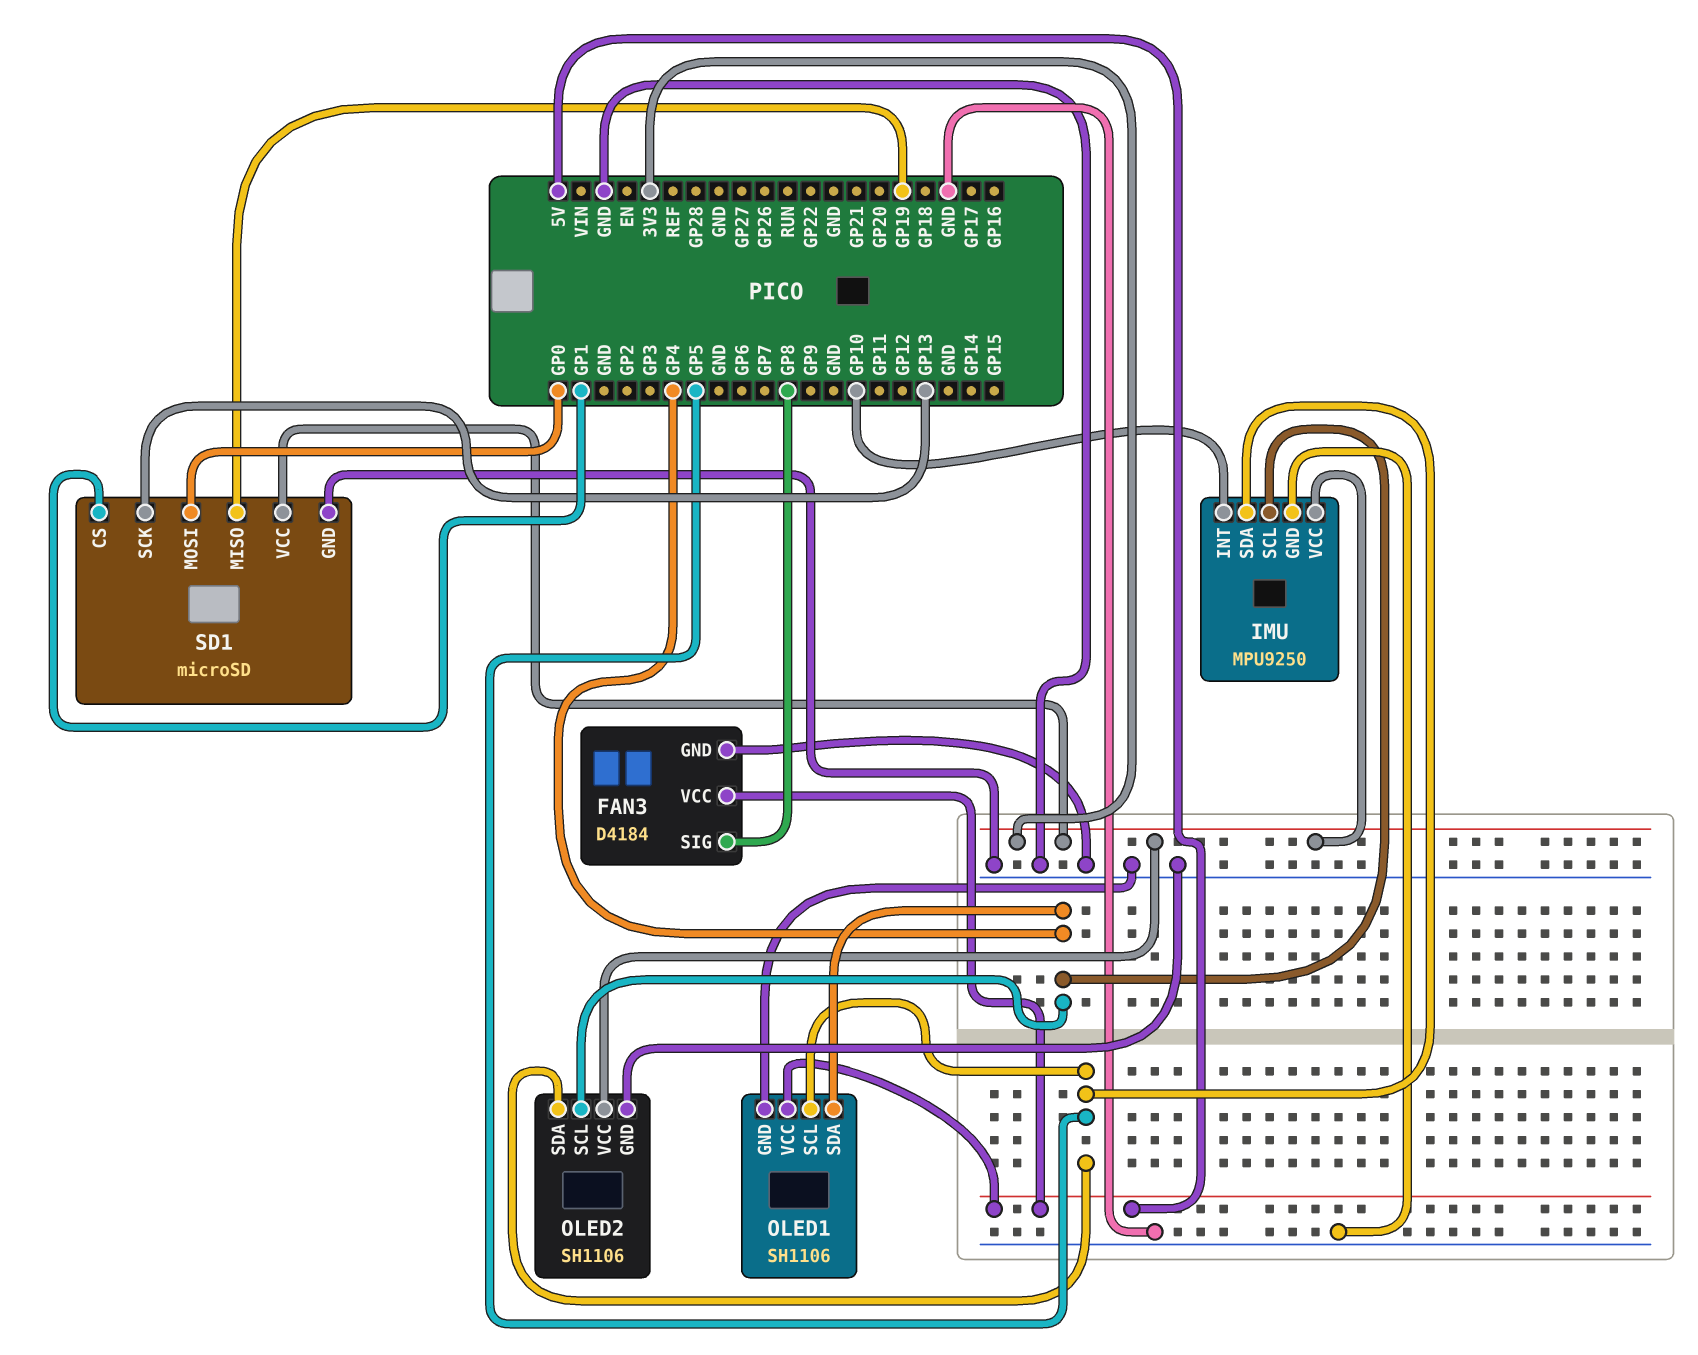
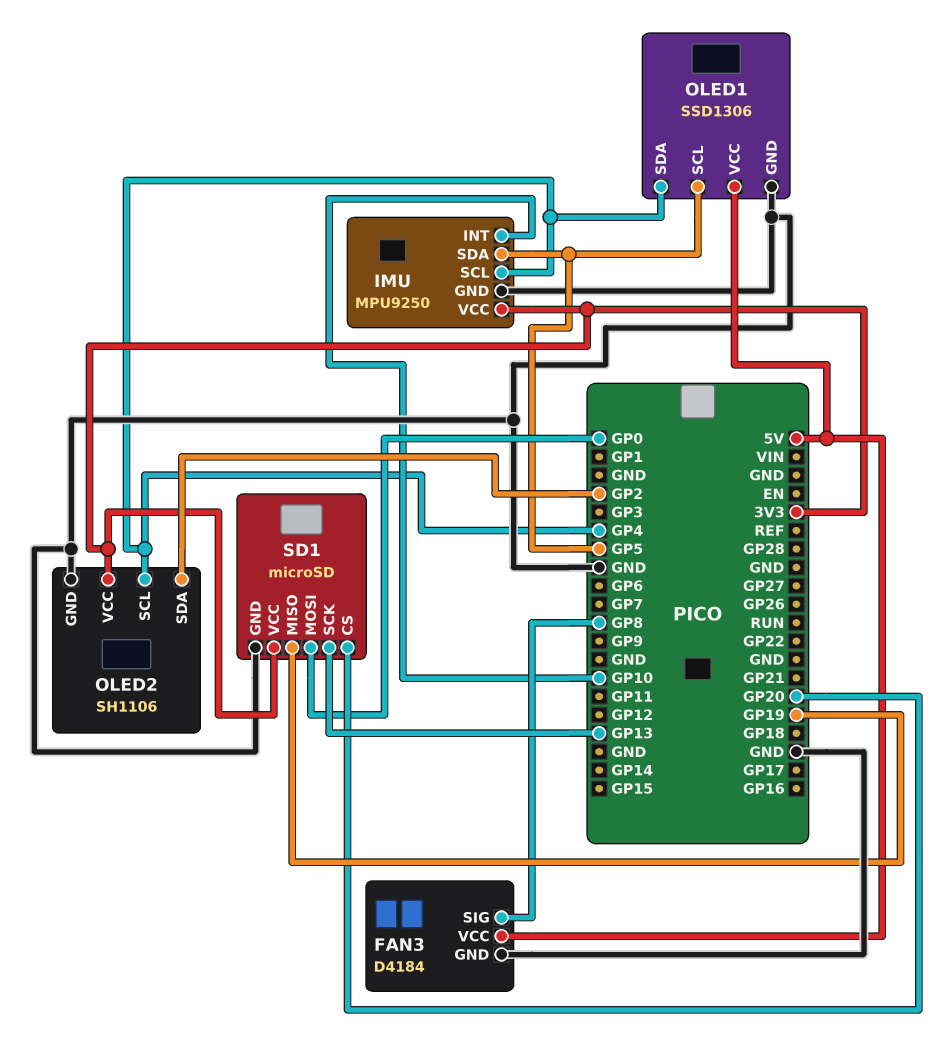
OLED1: SH1106 -> SSD1306
OLED2 pin SDA: GP5 -> GP2
SD1 pin CS: GP1 -> GP20

